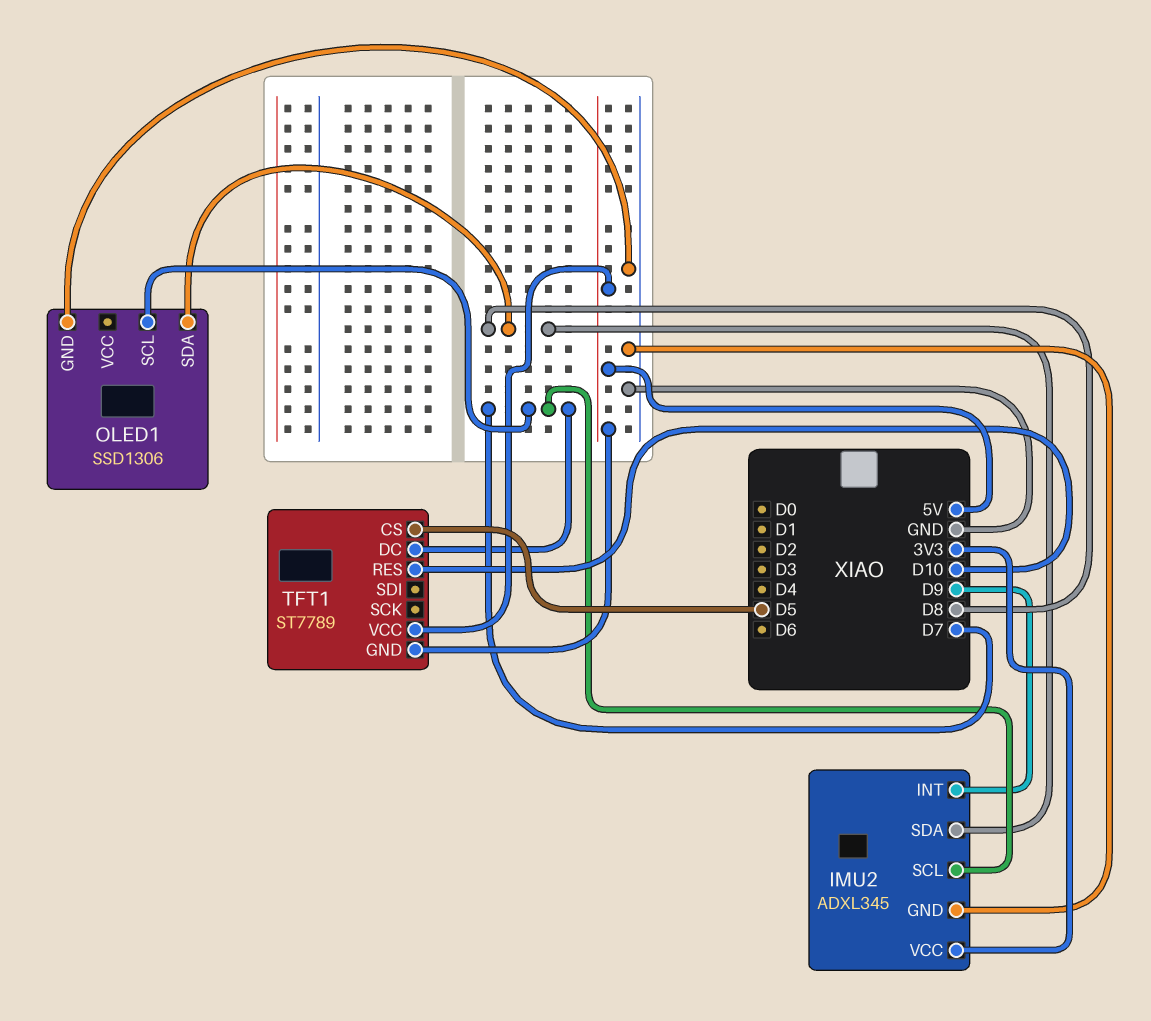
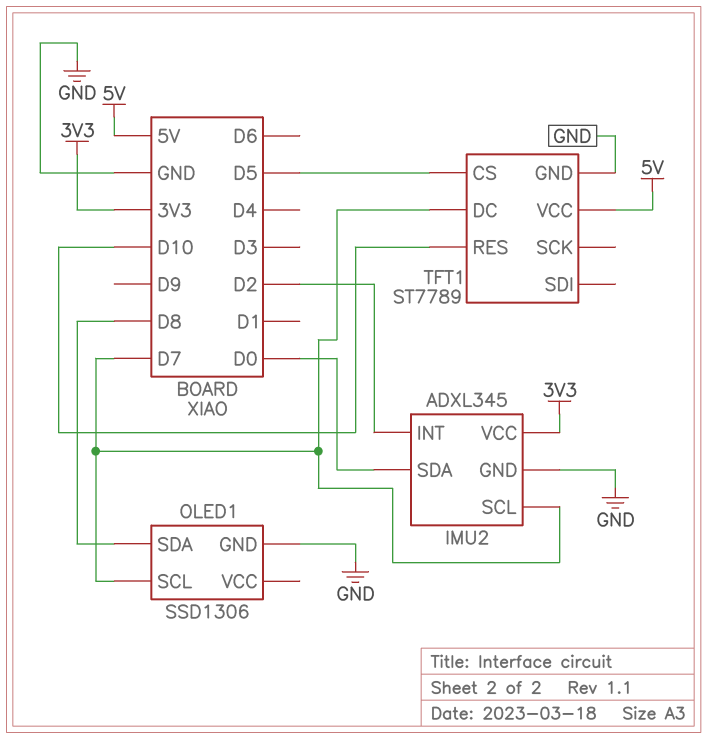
IMU2 pin INT: D9 -> D2
IMU2 pin SDA: D8 -> D0
TFT1 pin GND: 5V -> GND

